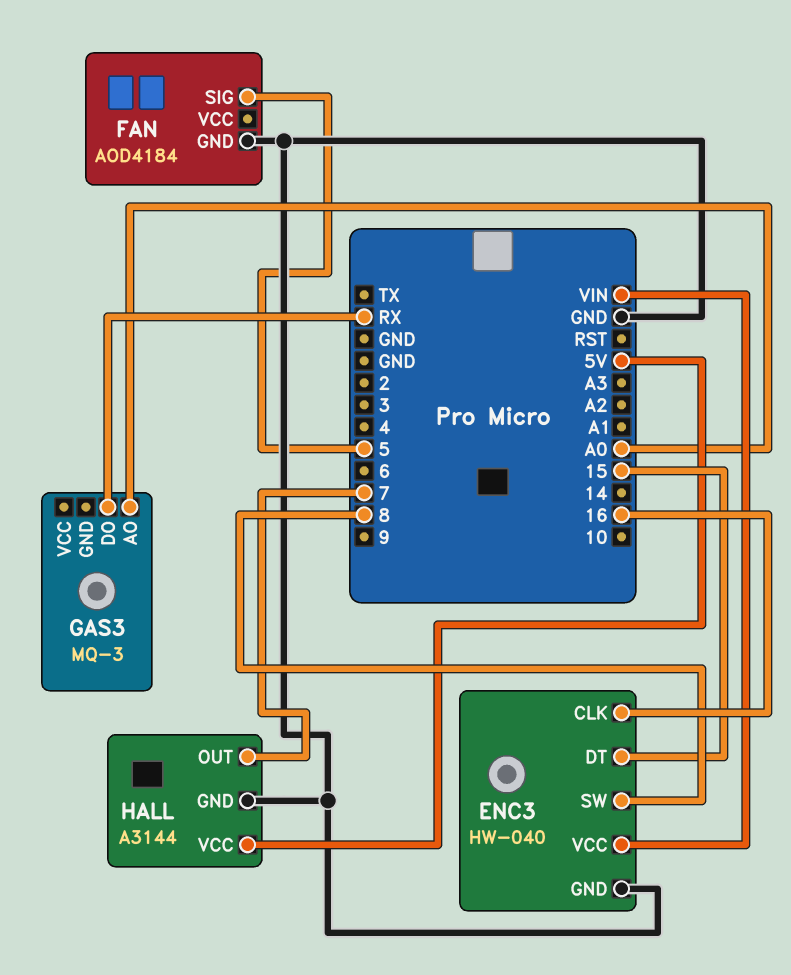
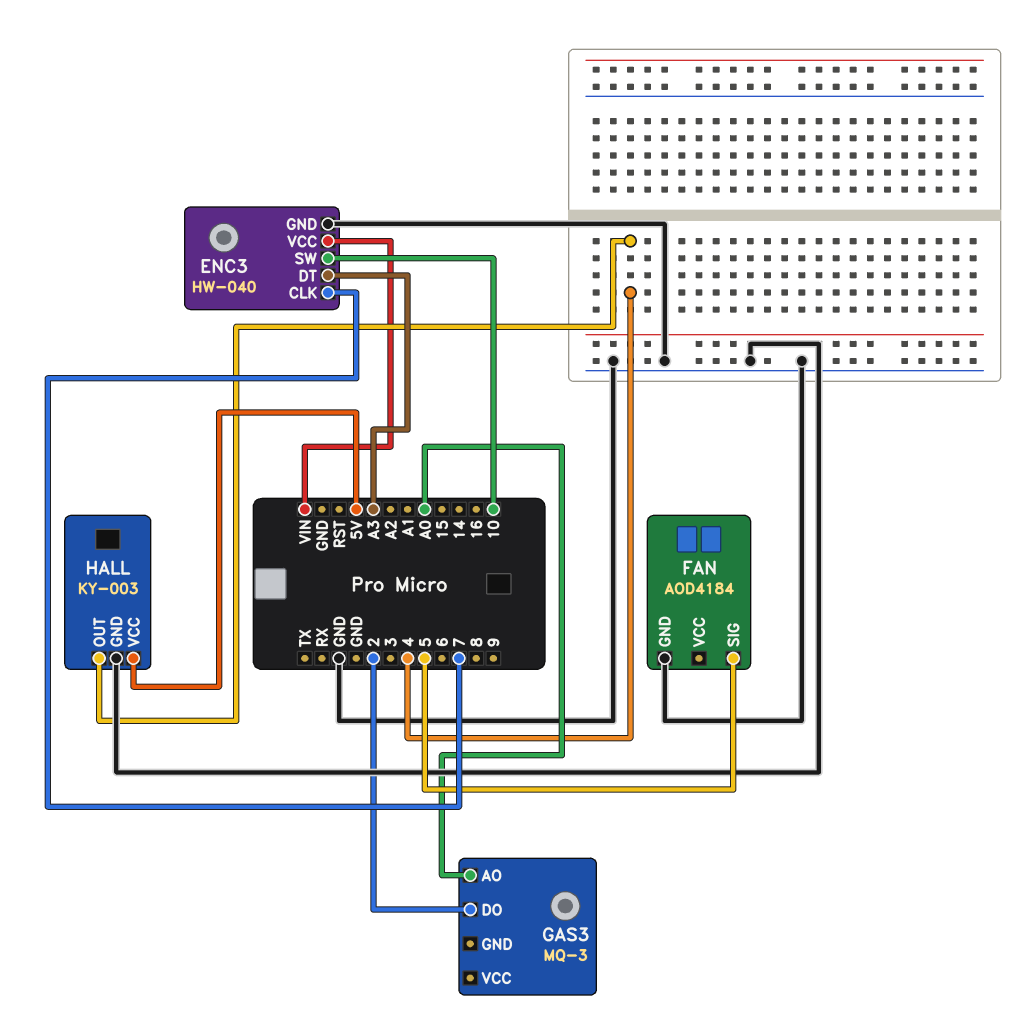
ENC3 pin CLK: 16 -> 7
ENC3 pin DT: 15 -> A3
ENC3 pin SW: 8 -> 10
GAS3 pin DO: RX -> 2
HALL: A3144 -> KY-003
HALL pin OUT: 7 -> 4

